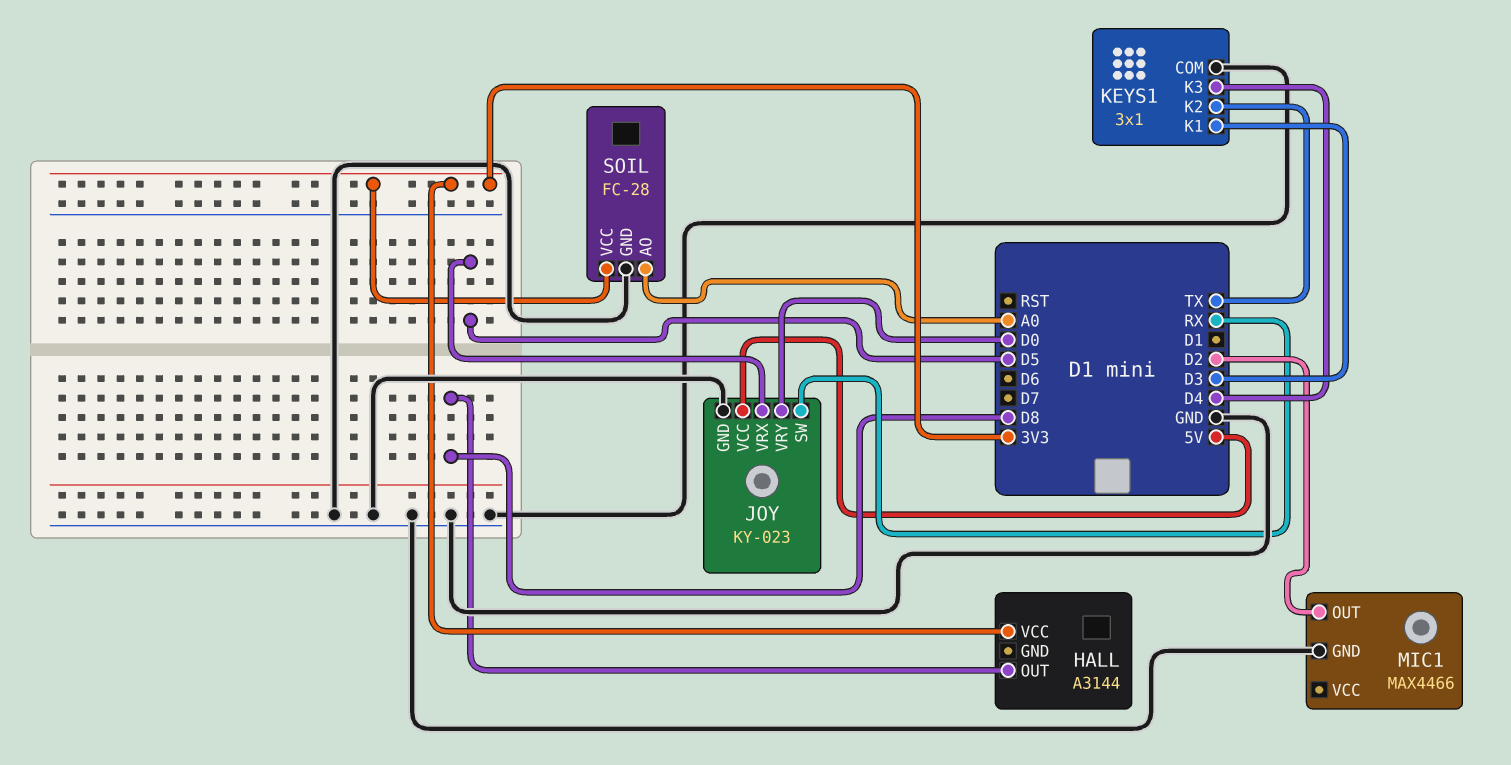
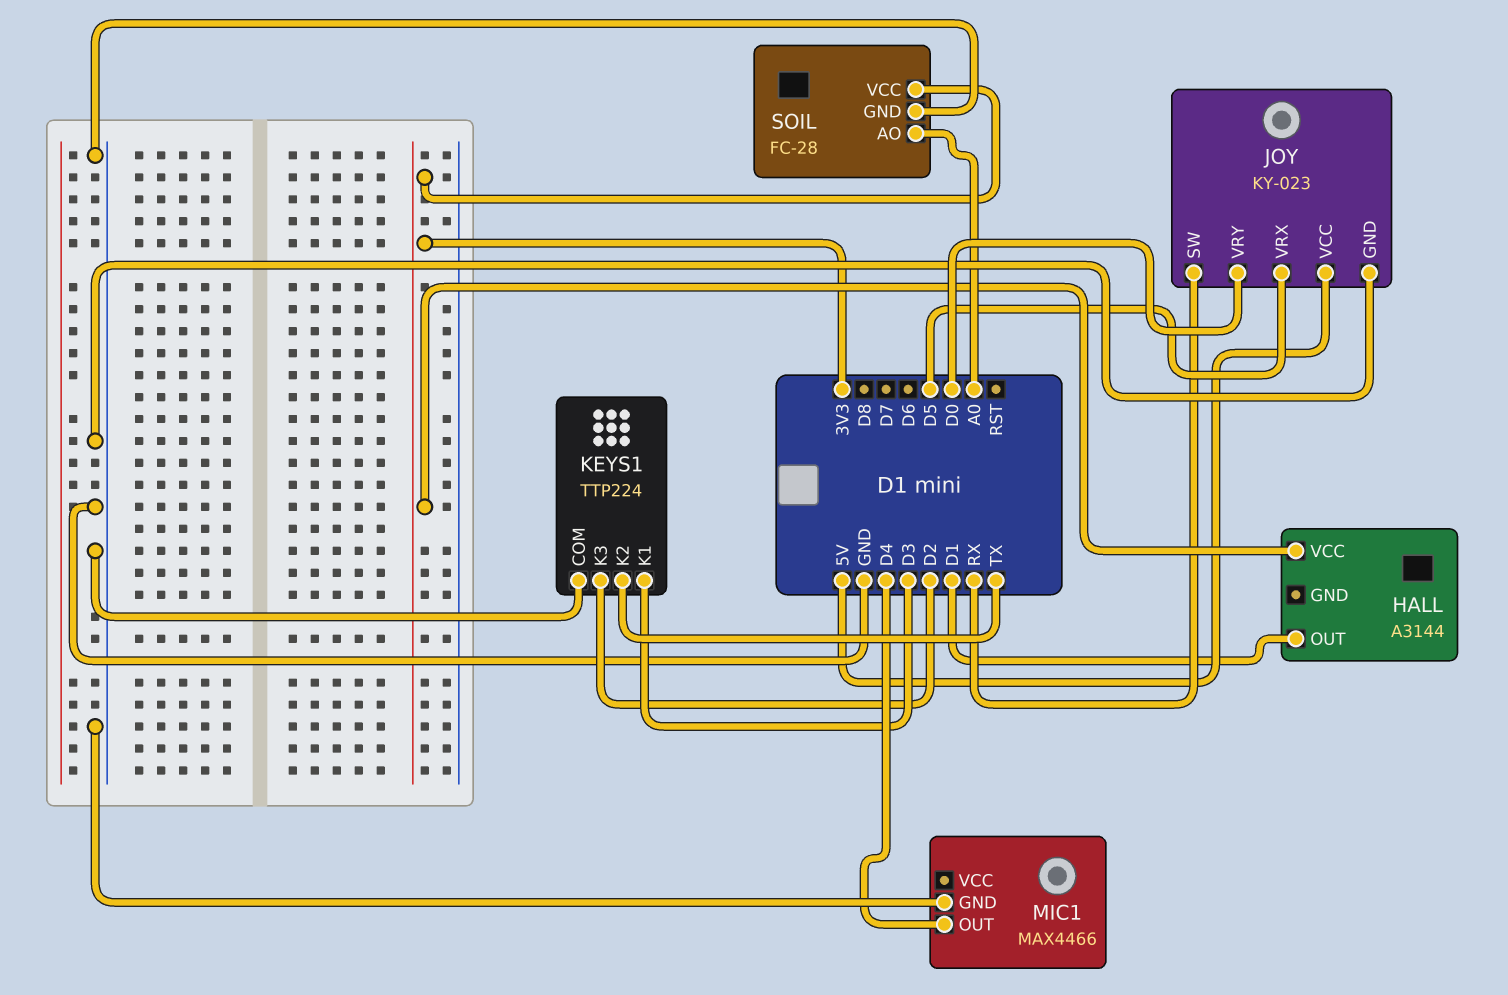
HALL pin OUT: D8 -> D1
KEYS1: 3x1 -> TTP224
KEYS1 pin K3: D4 -> D2
MIC1 pin OUT: D2 -> D4

